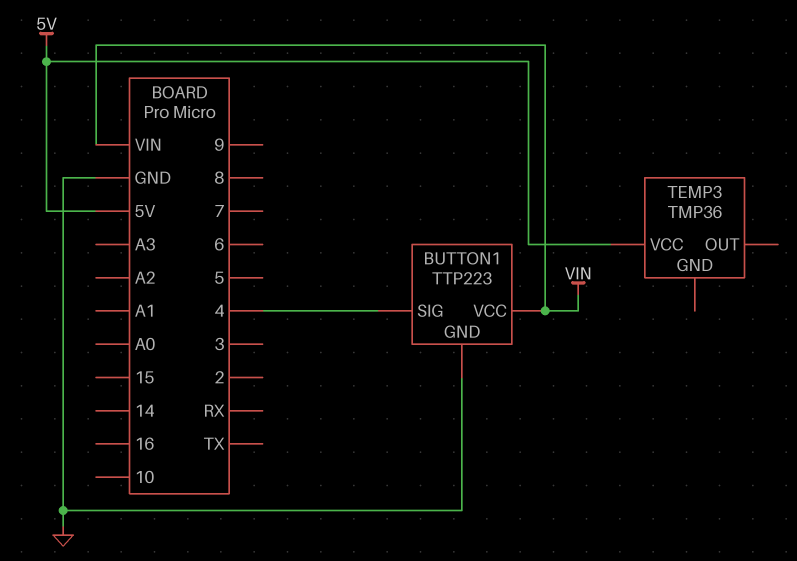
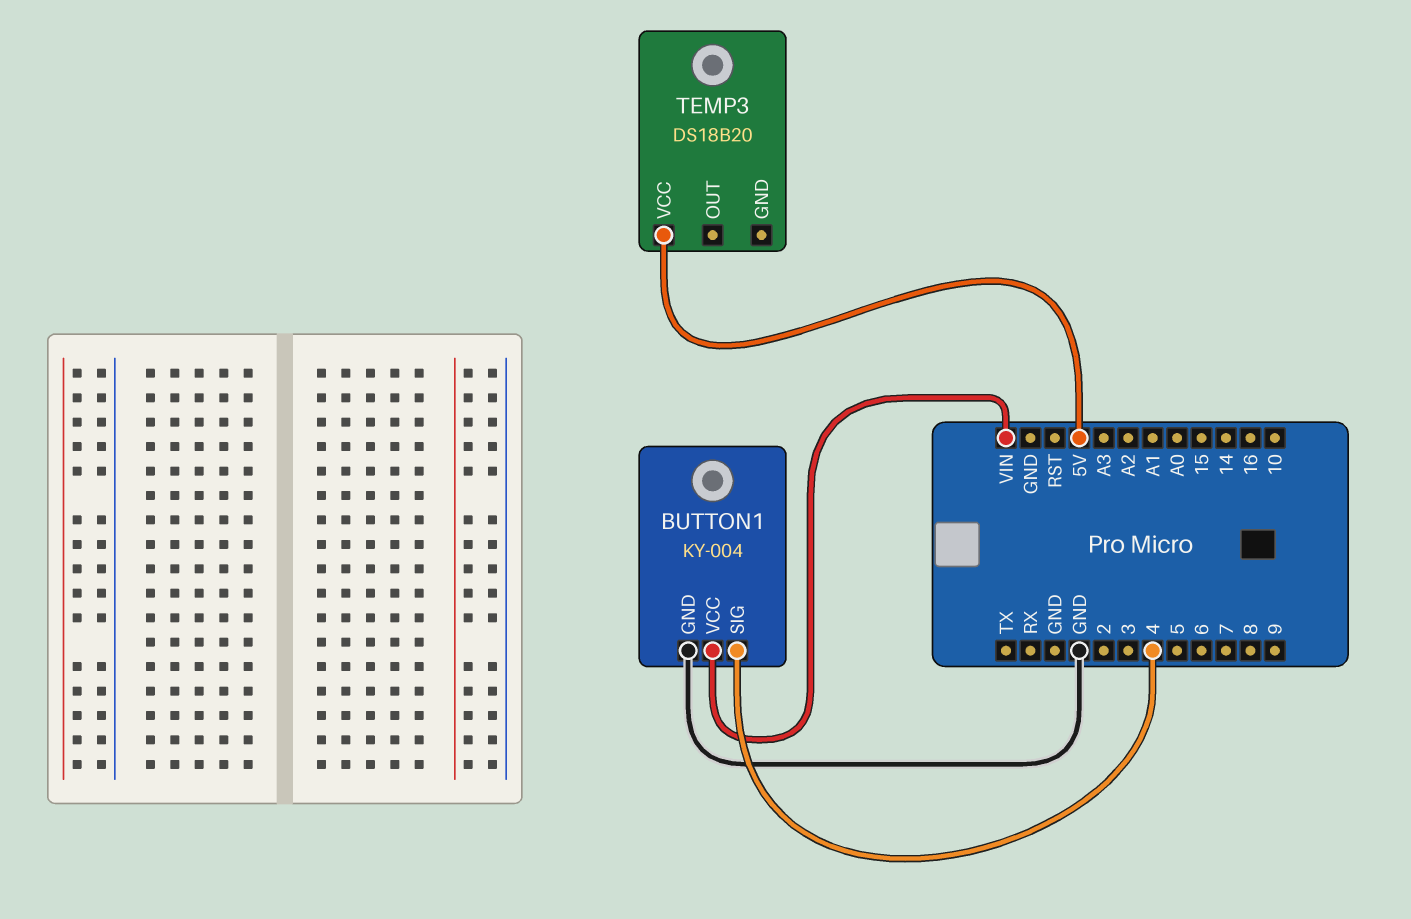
BUTTON1: TTP223 -> KY-004
TEMP3: TMP36 -> DS18B20

